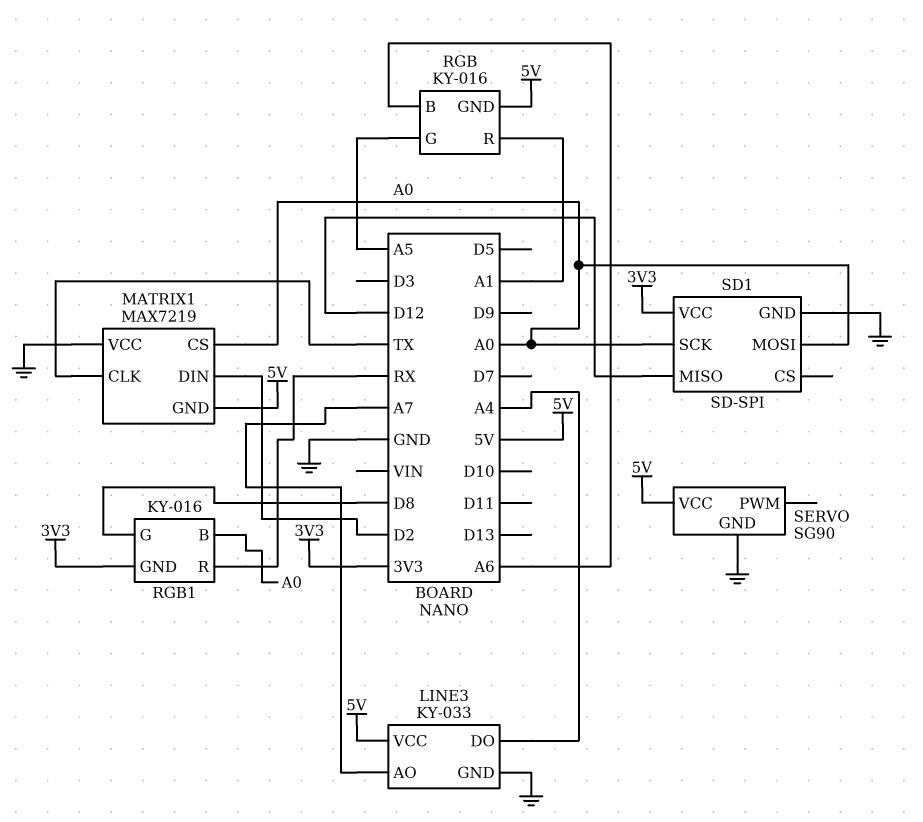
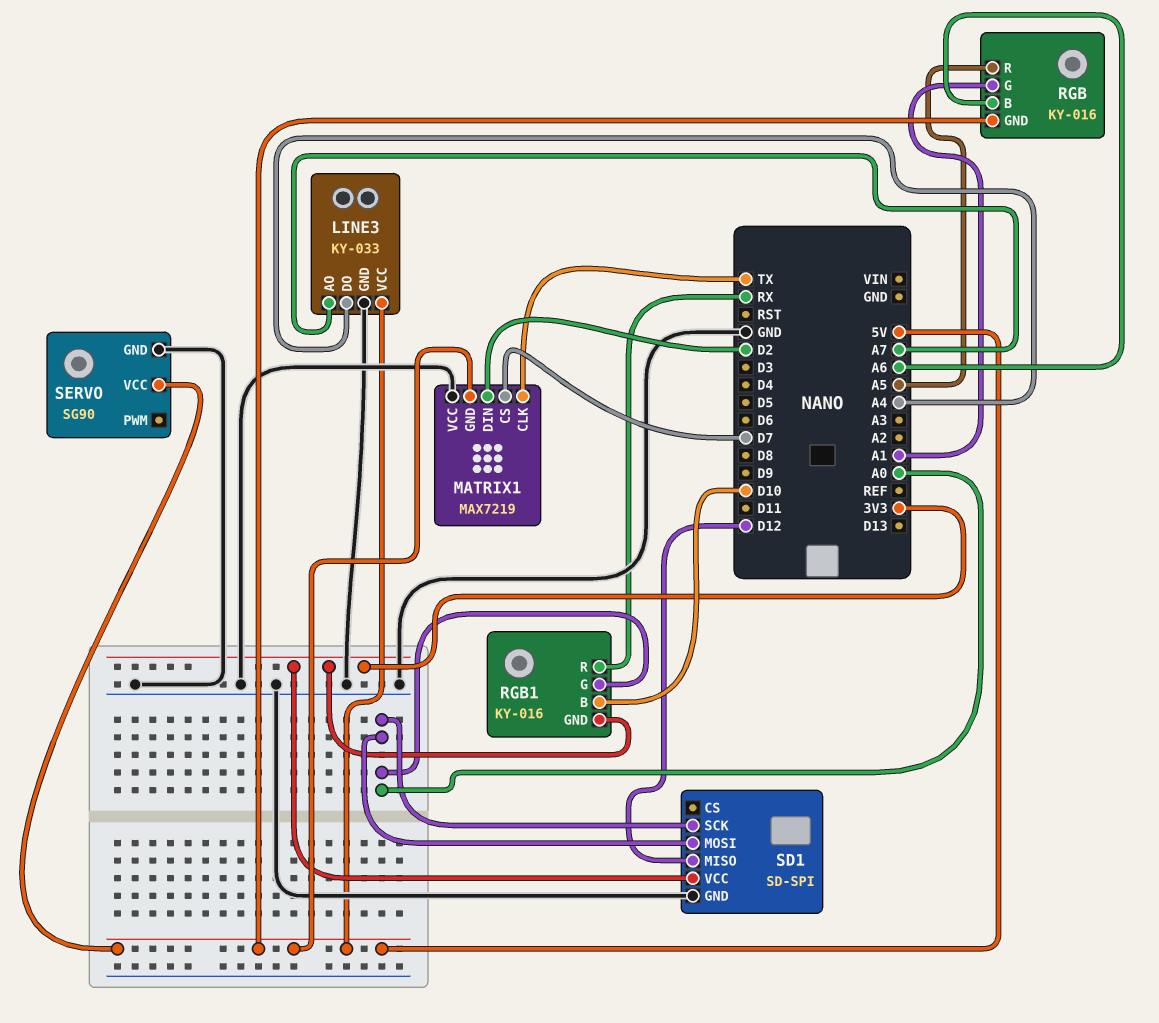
MATRIX1 pin CS: A0 -> D7
RGB pin G: A5 -> A1
RGB pin R: A1 -> A5
RGB1 pin B: A0 -> D10
RGB1 pin G: D8 -> A0

